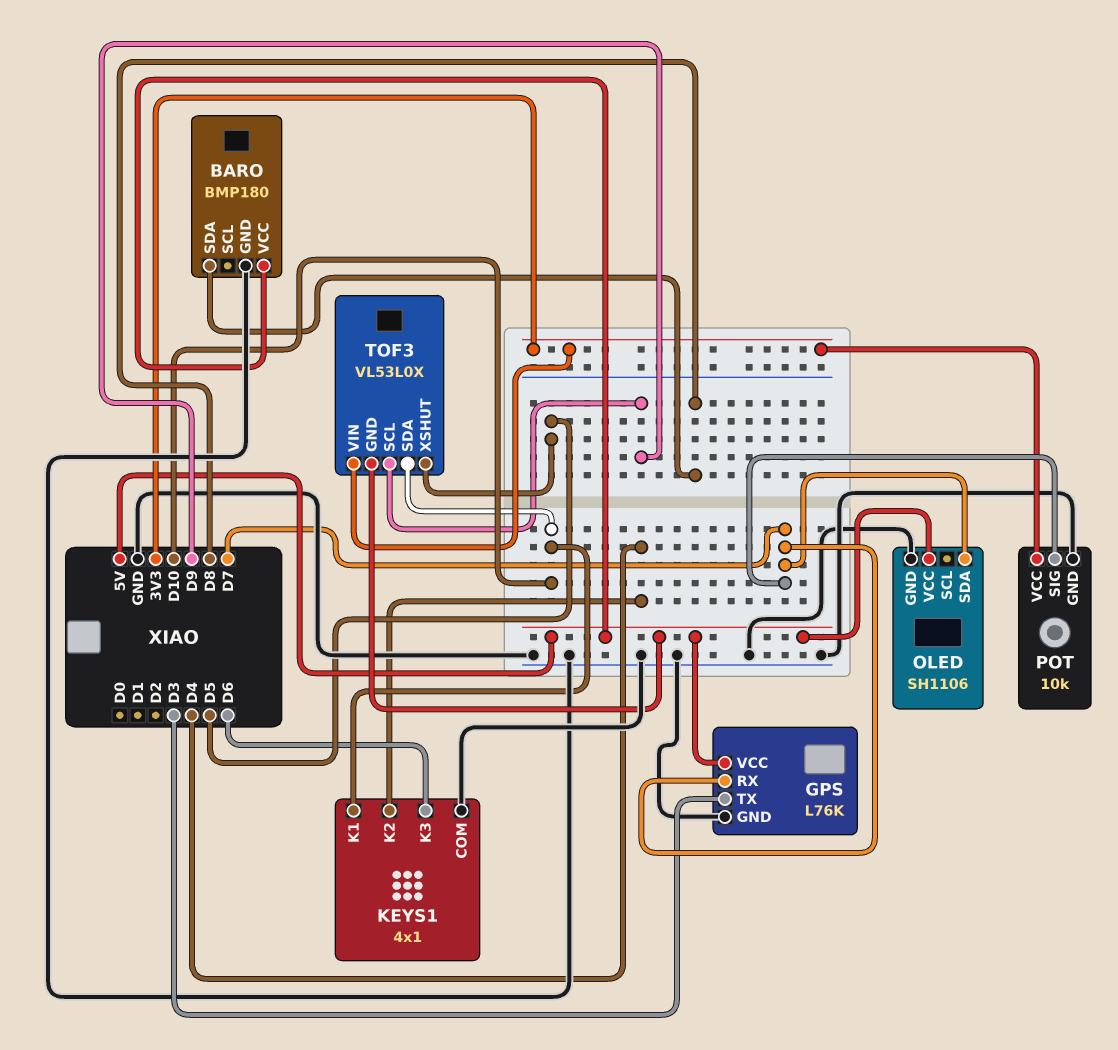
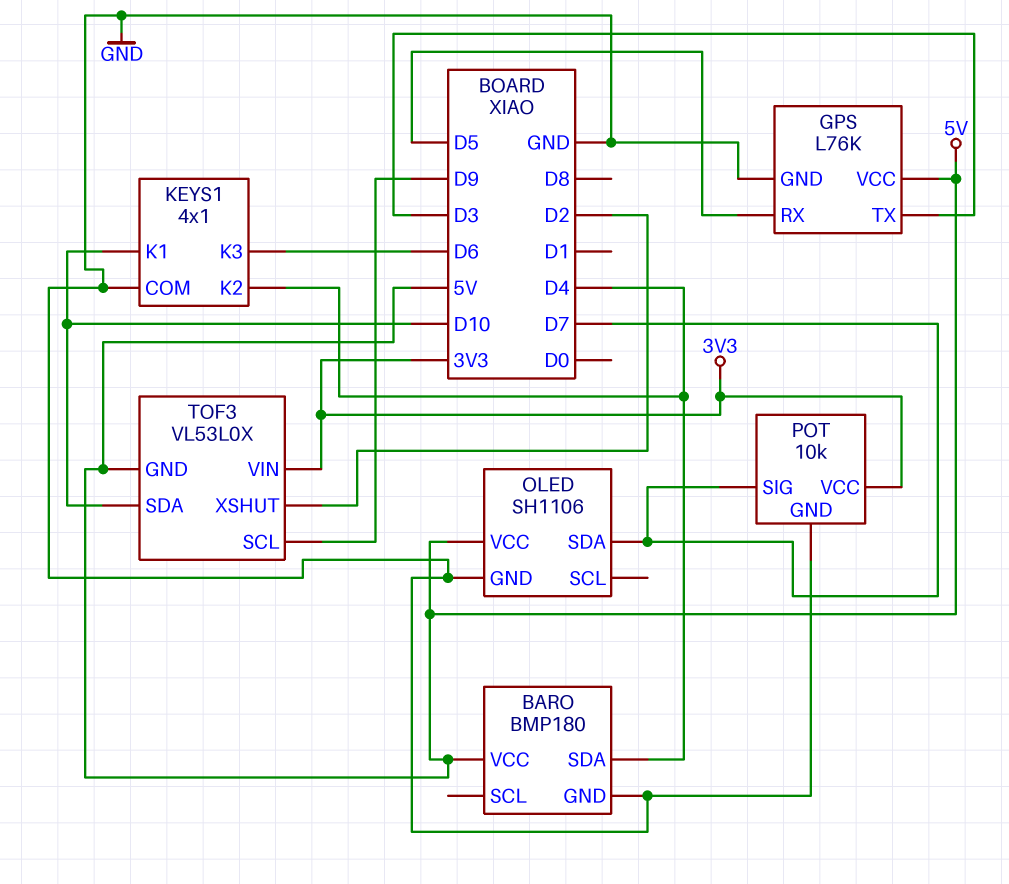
BARO pin SDA: D8 -> D4
GPS pin RX: D7 -> D5
TOF3 pin XSHUT: D5 -> D2

